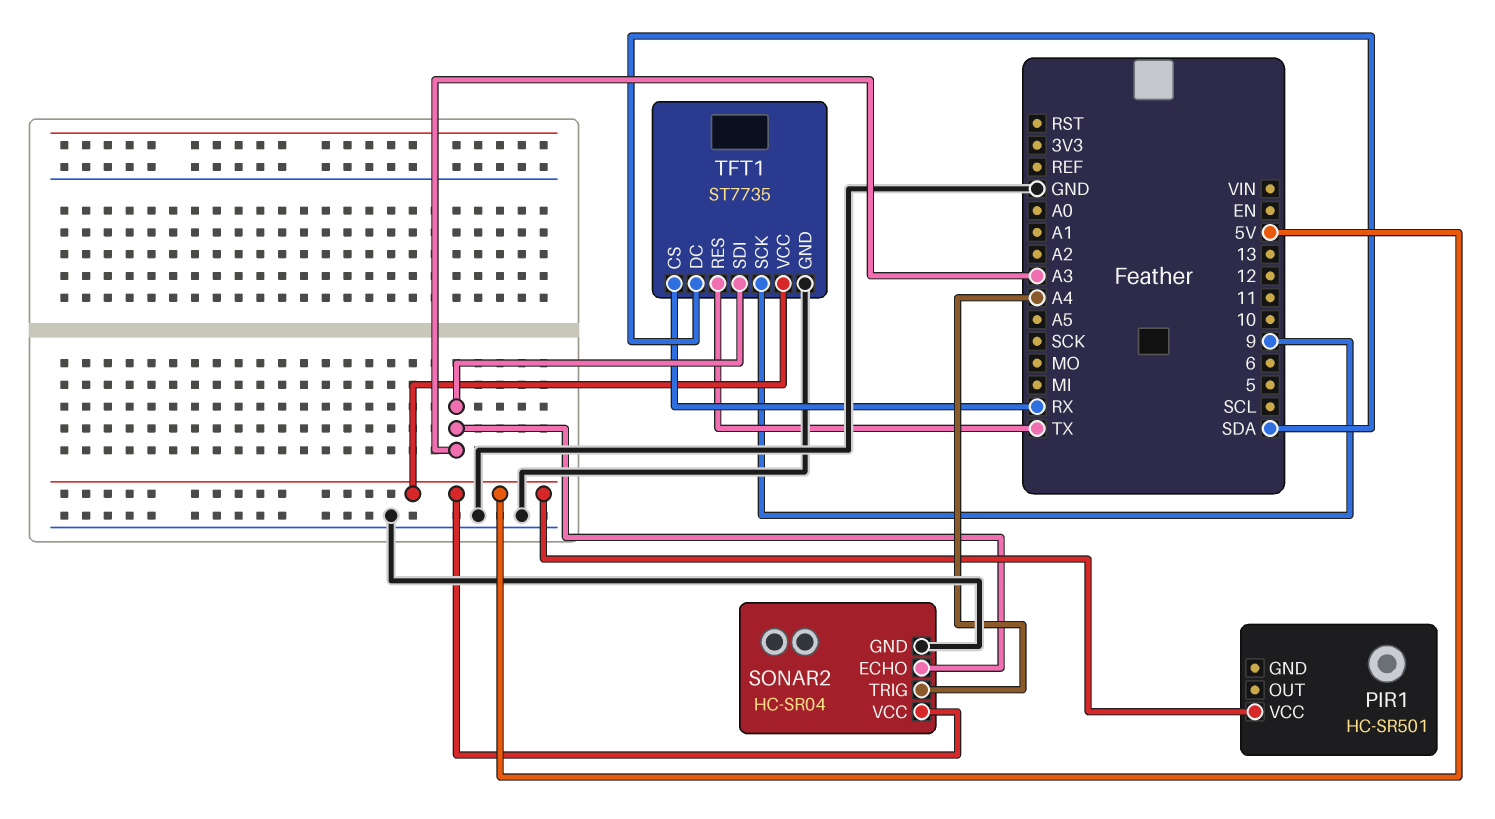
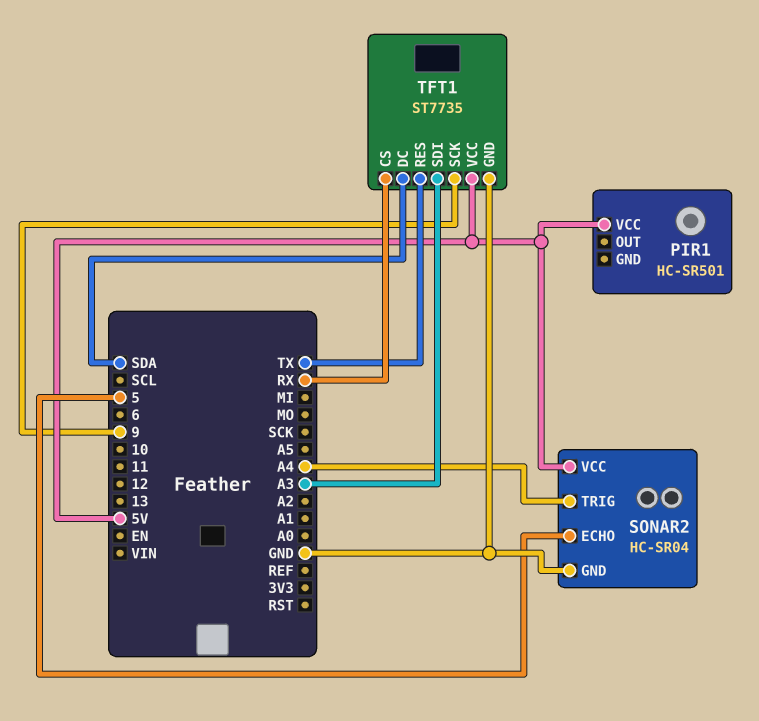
SONAR2 pin ECHO: A3 -> 5

